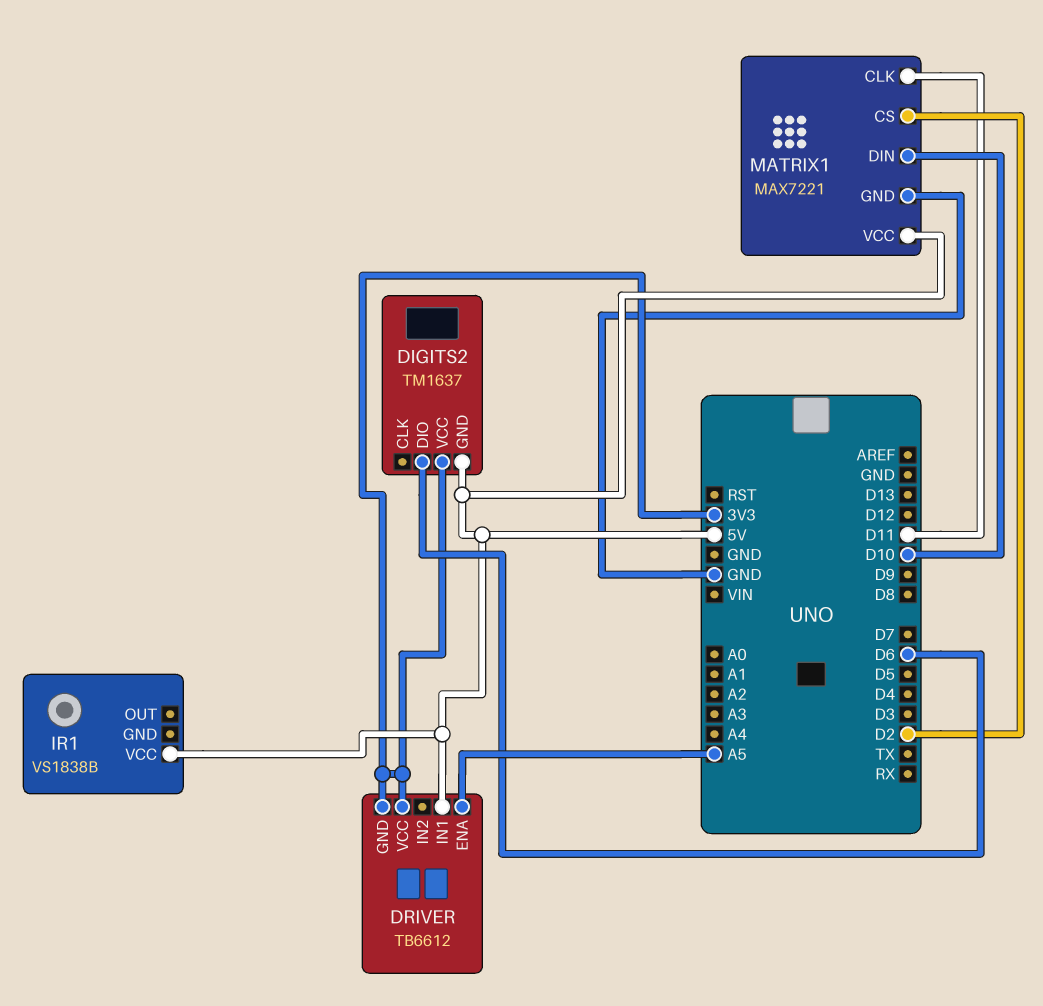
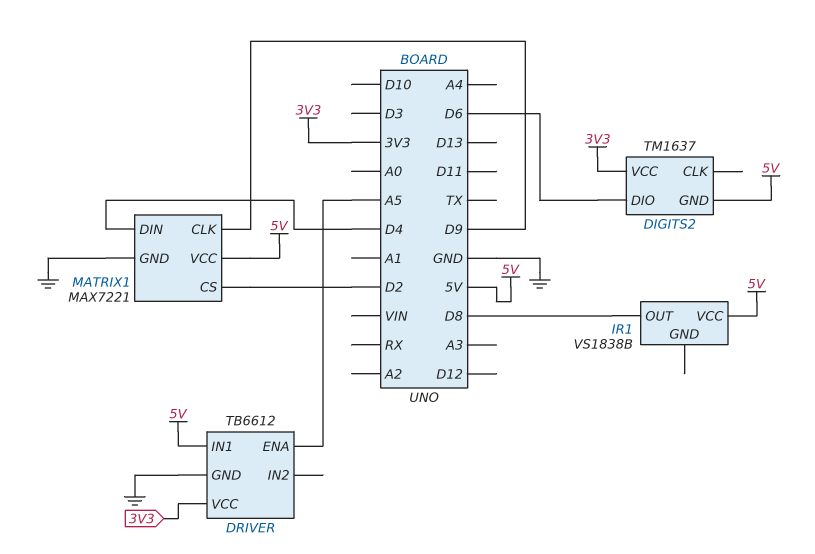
DRIVER pin GND: 3V3 -> GND
IR1 pin OUT: none -> D8
MATRIX1 pin CLK: D11 -> D9
MATRIX1 pin DIN: D10 -> D4

